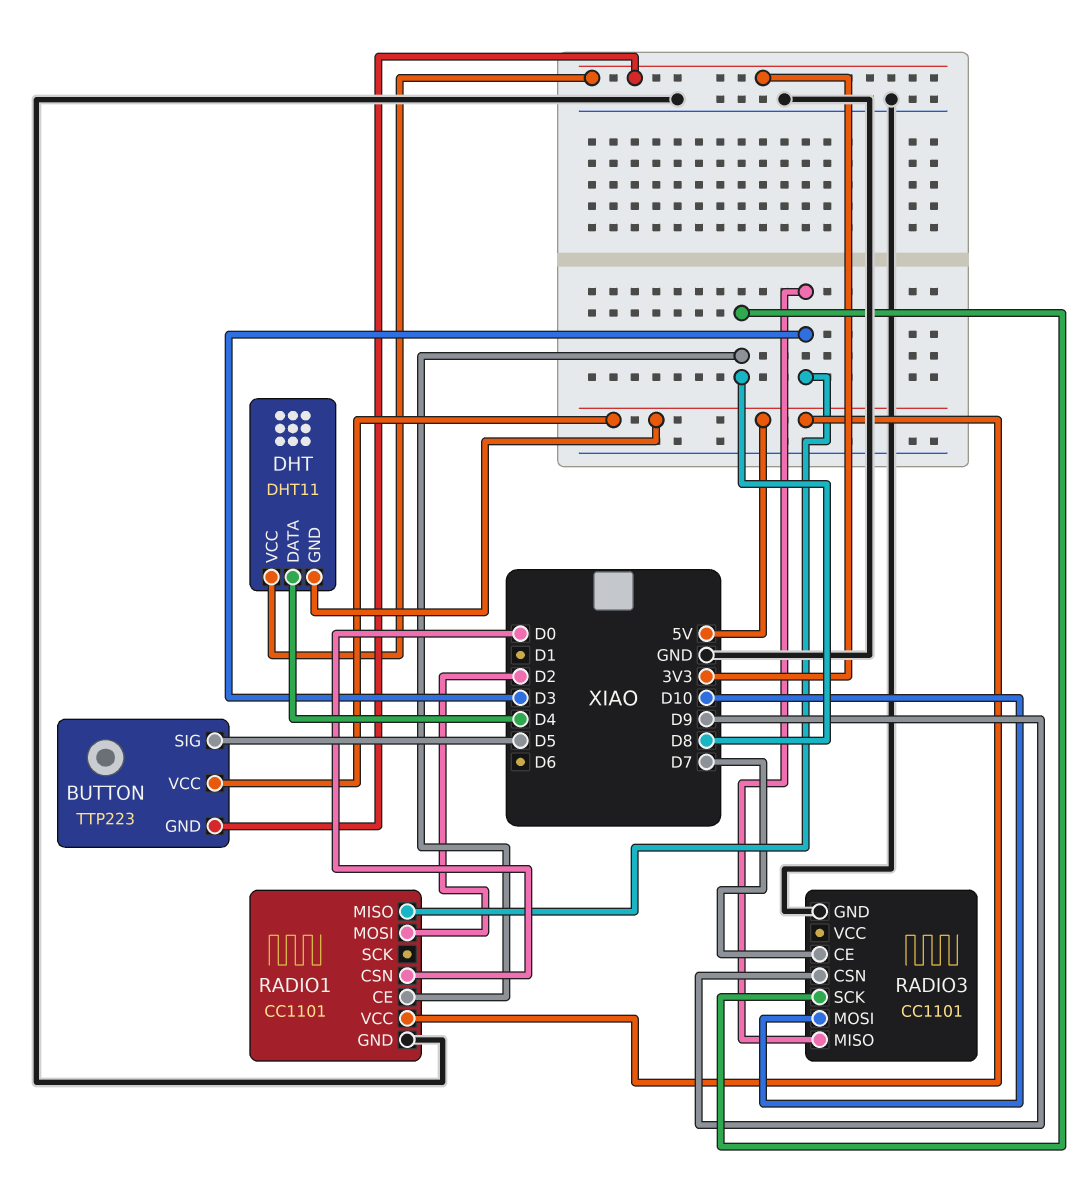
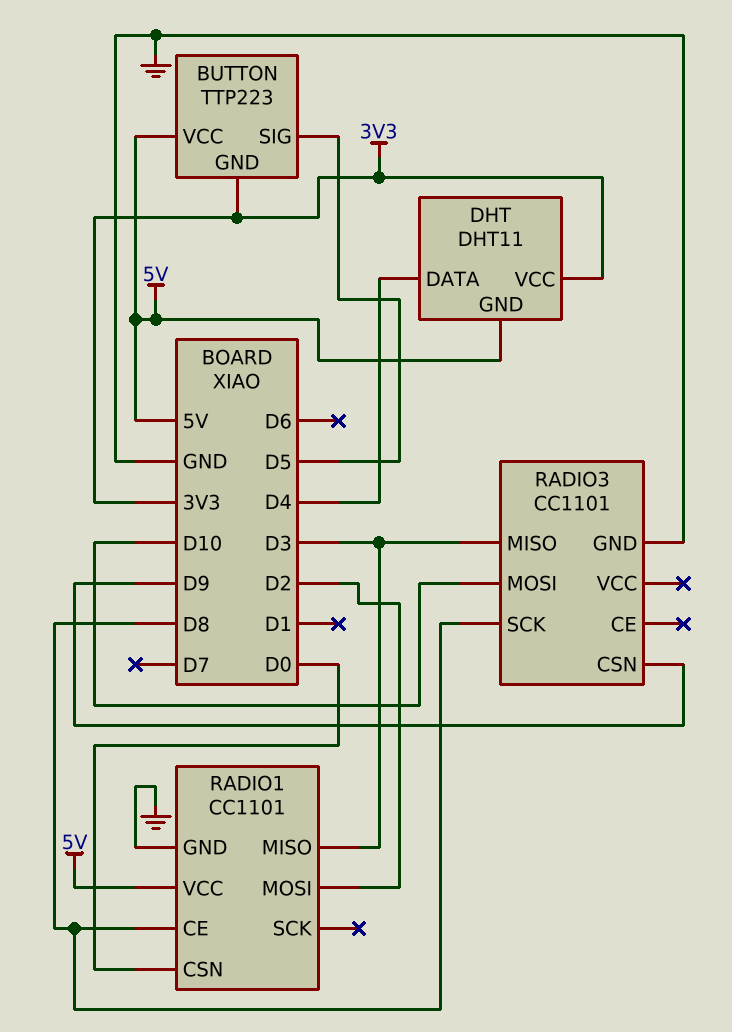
RADIO3 pin CE: D7 -> none

